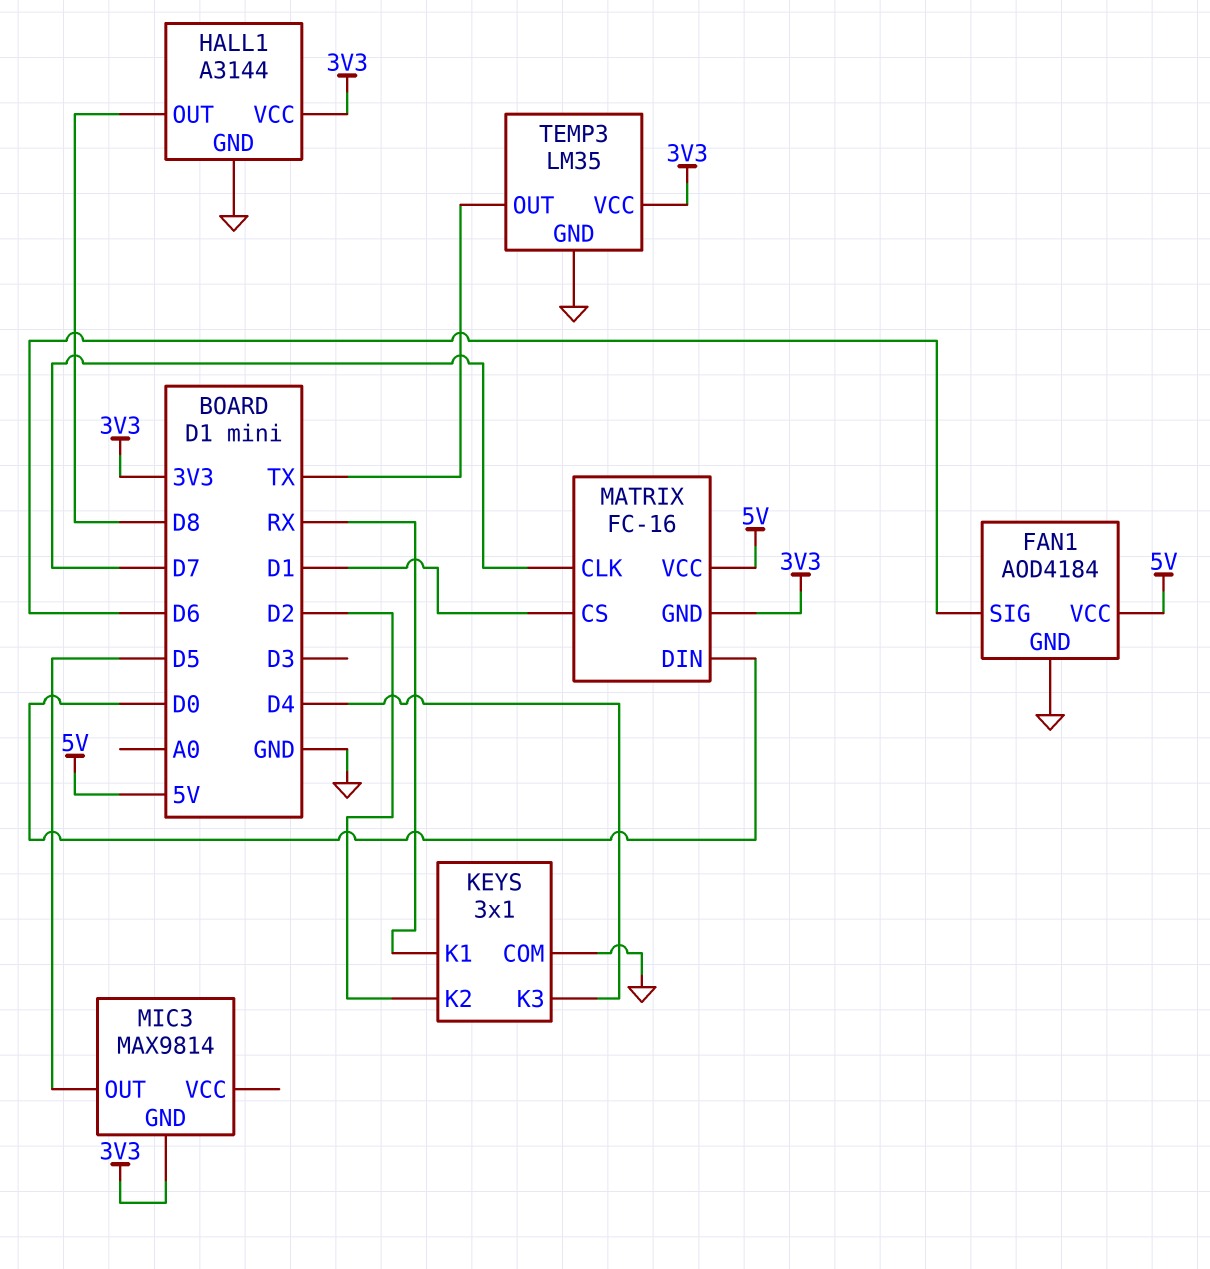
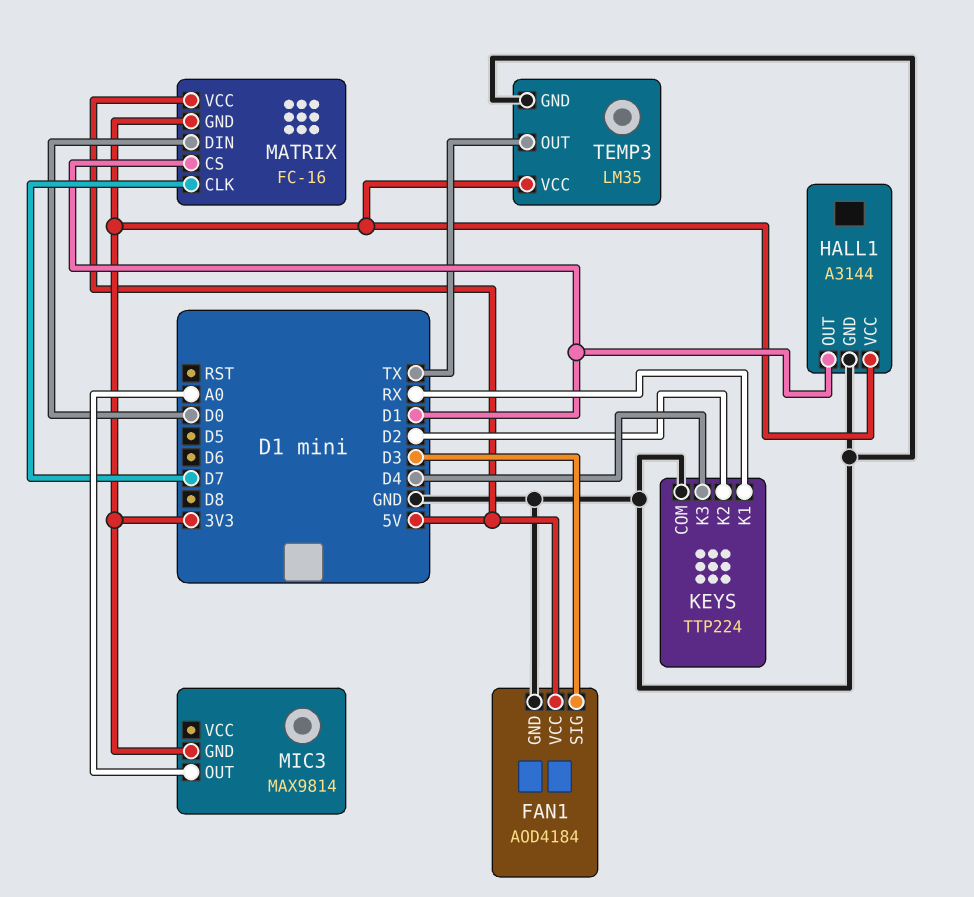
FAN1 pin SIG: D6 -> D3
HALL1 pin OUT: D8 -> D1
KEYS: 3x1 -> TTP224
MIC3 pin OUT: D5 -> A0

